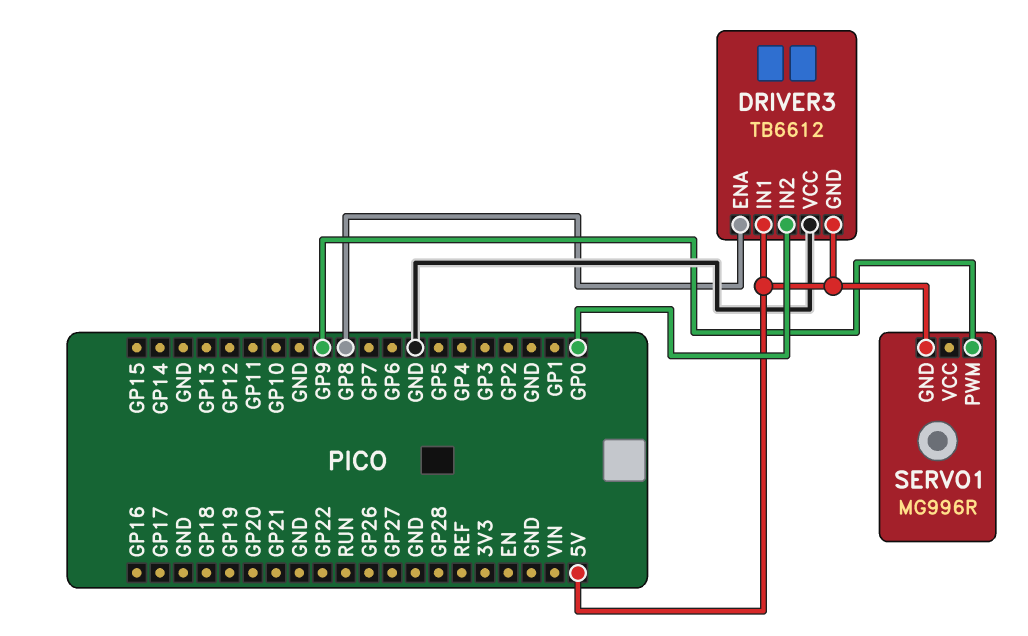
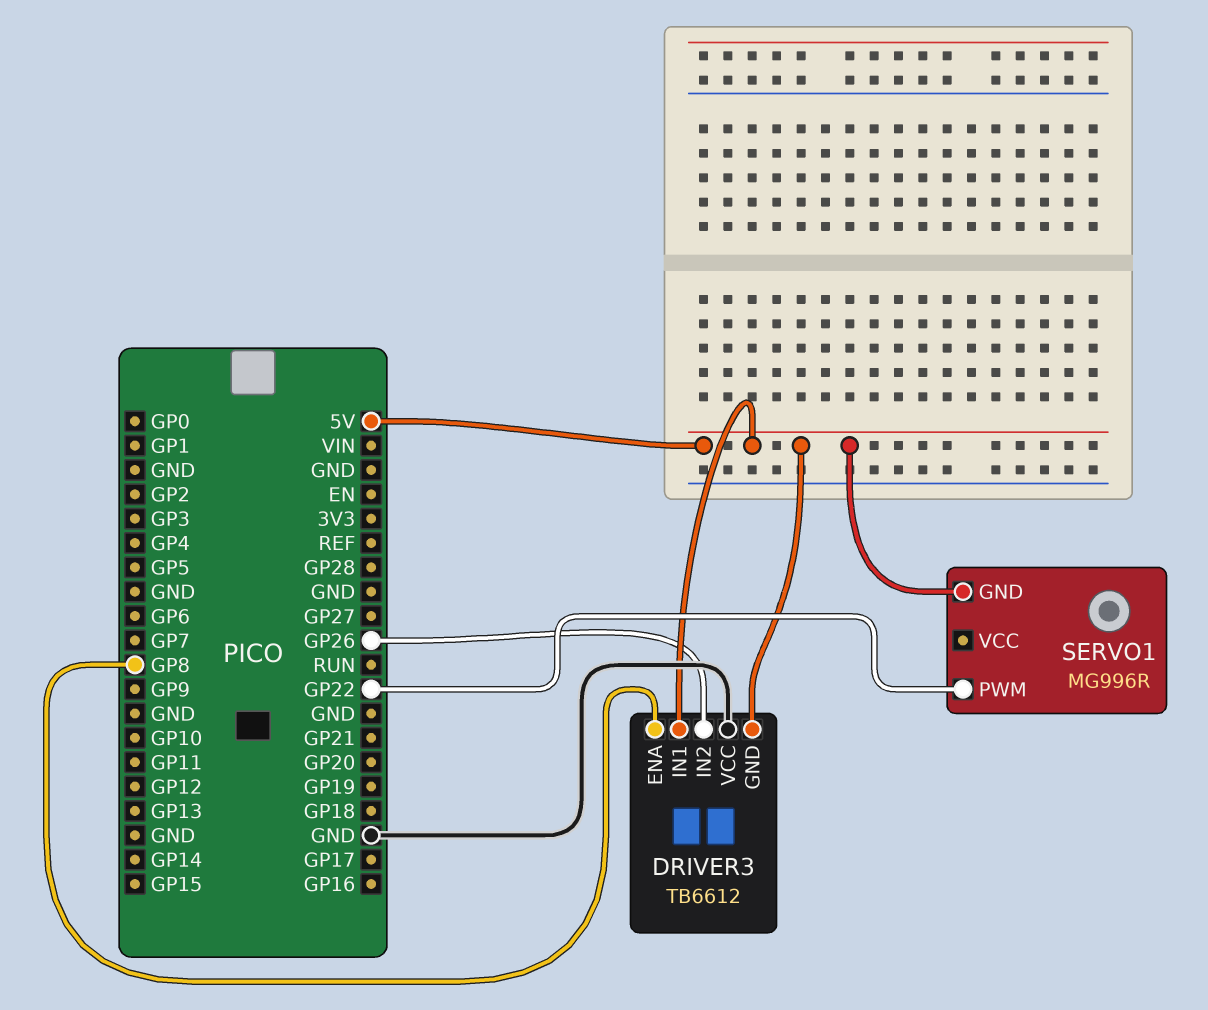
DRIVER3 pin IN2: GP0 -> GP26
SERVO1 pin PWM: GP9 -> GP22

